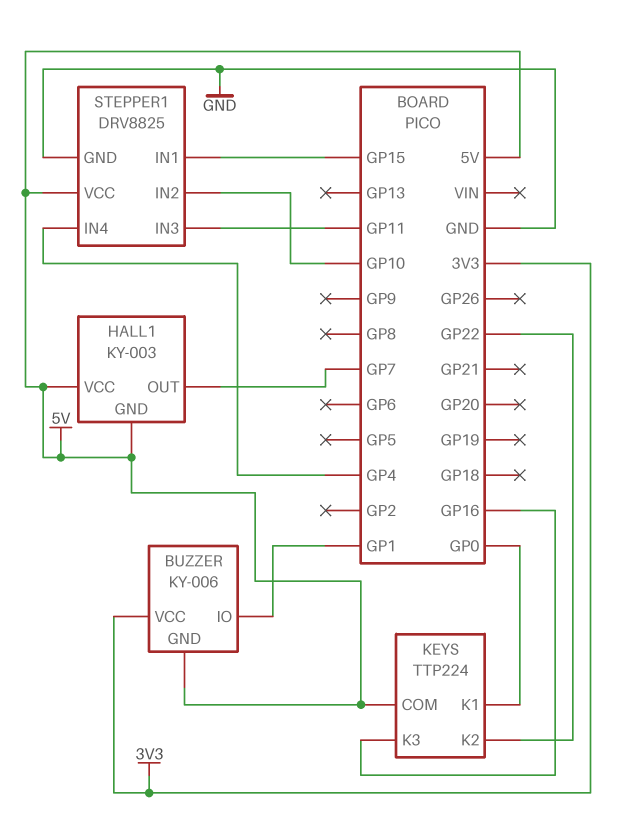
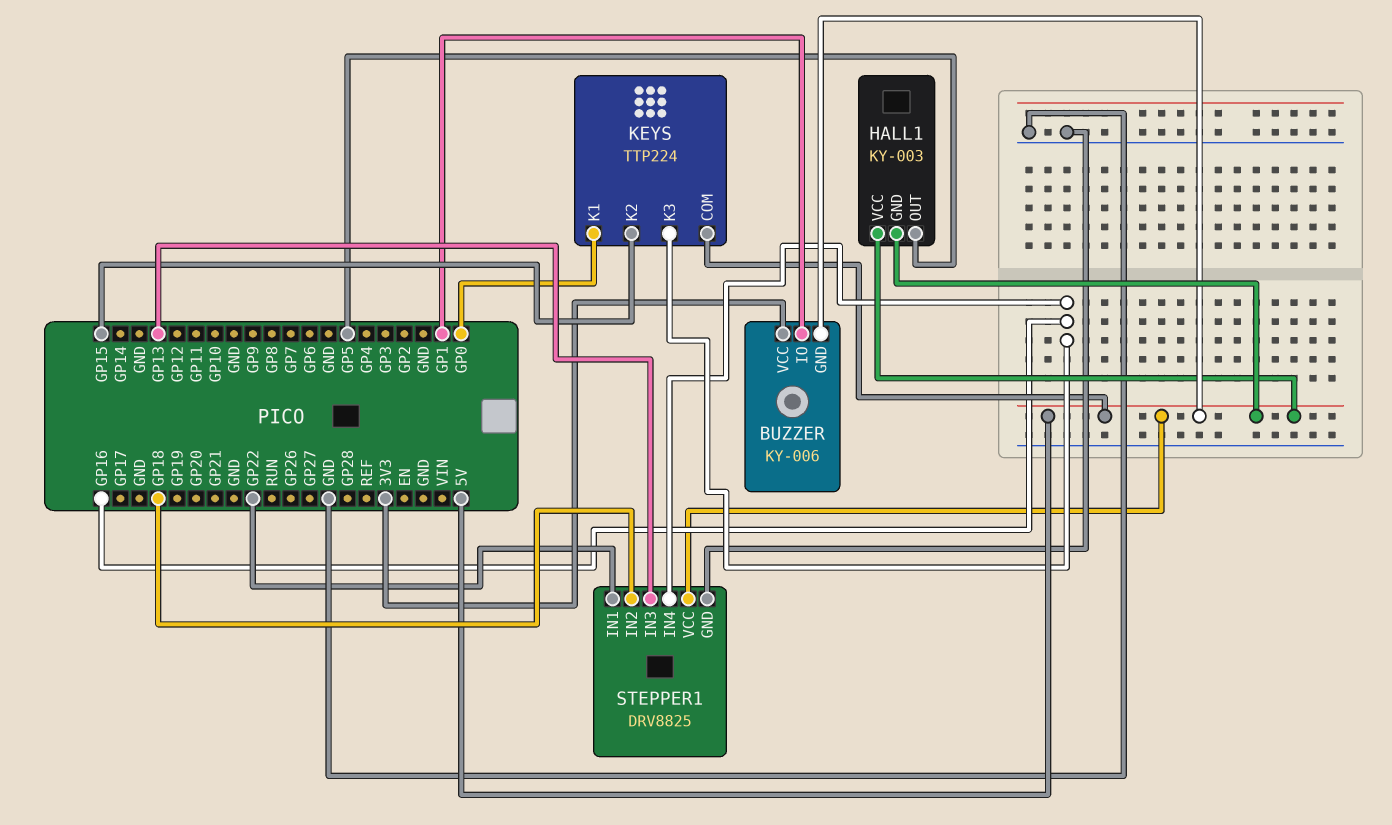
HALL1 pin OUT: GP7 -> GP5
KEYS pin K2: GP22 -> GP15
STEPPER1 pin IN1: GP15 -> GP22
STEPPER1 pin IN2: GP10 -> GP18
STEPPER1 pin IN3: GP11 -> GP13
STEPPER1 pin IN4: GP4 -> GP16

